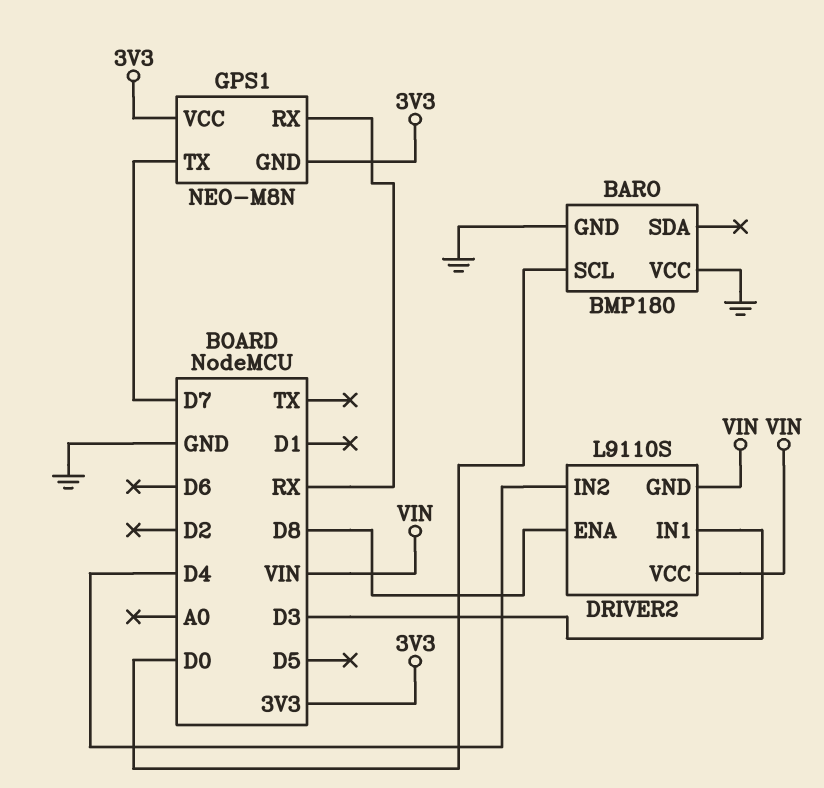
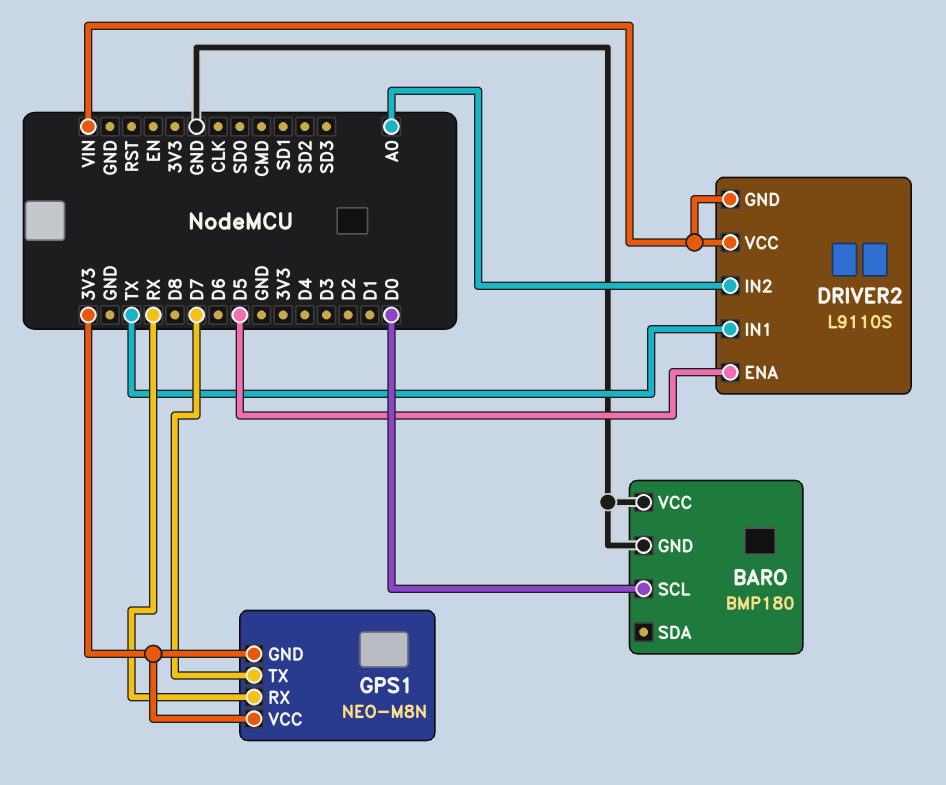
DRIVER2 pin ENA: D8 -> D5
DRIVER2 pin IN1: D3 -> TX
DRIVER2 pin IN2: D4 -> A0

